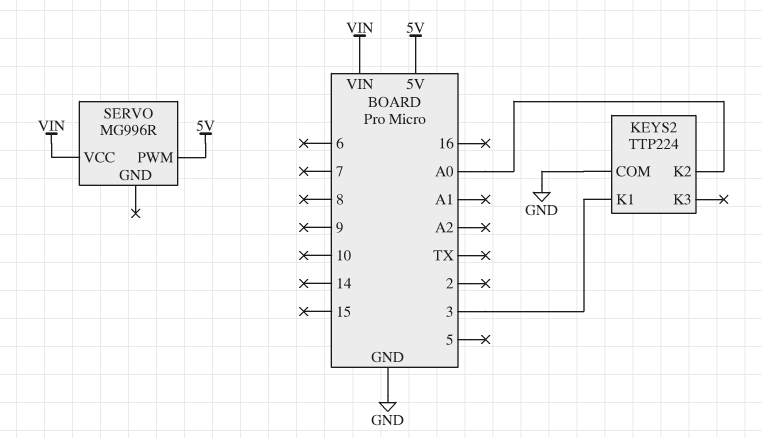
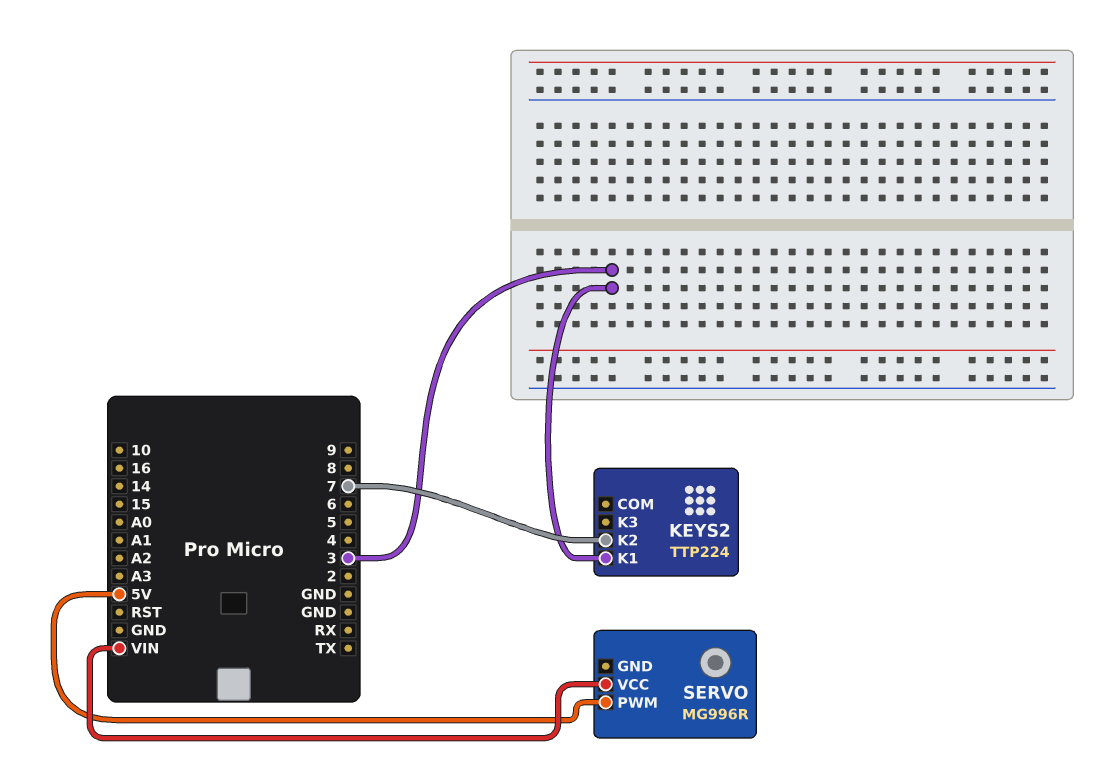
KEYS2 pin COM: GND -> none
KEYS2 pin K2: A0 -> 7

